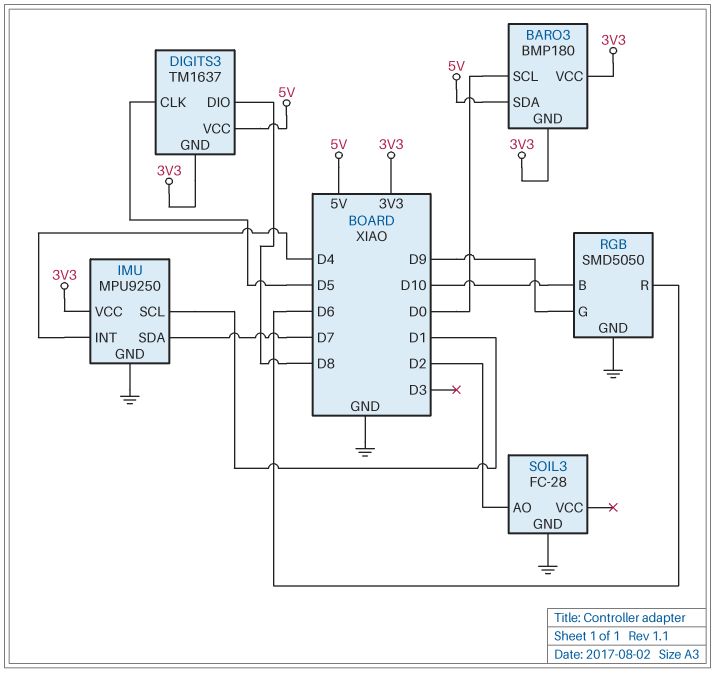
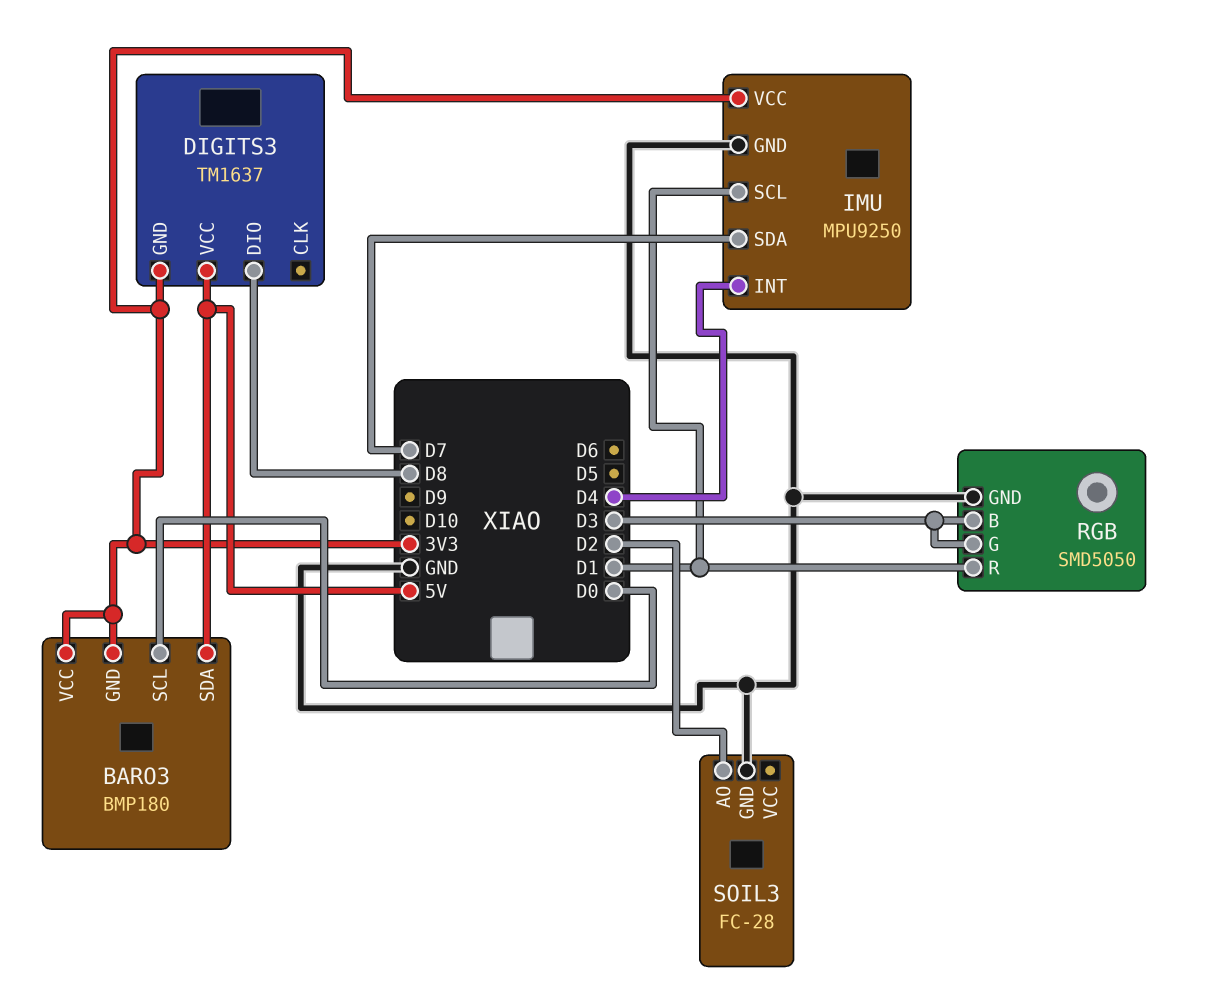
DIGITS3 pin CLK: D5 -> none
RGB pin B: D10 -> D3
RGB pin G: D9 -> D3
RGB pin R: D6 -> D1

